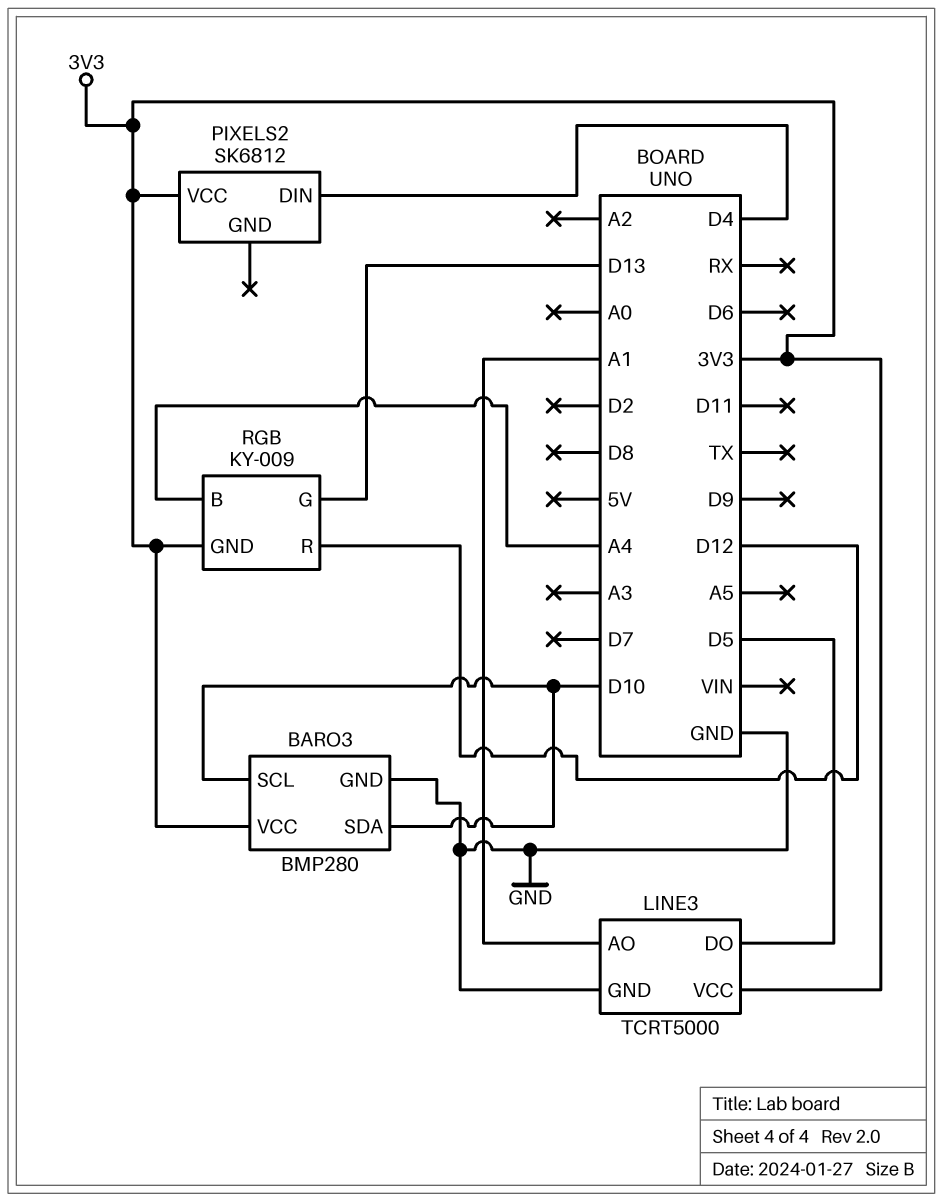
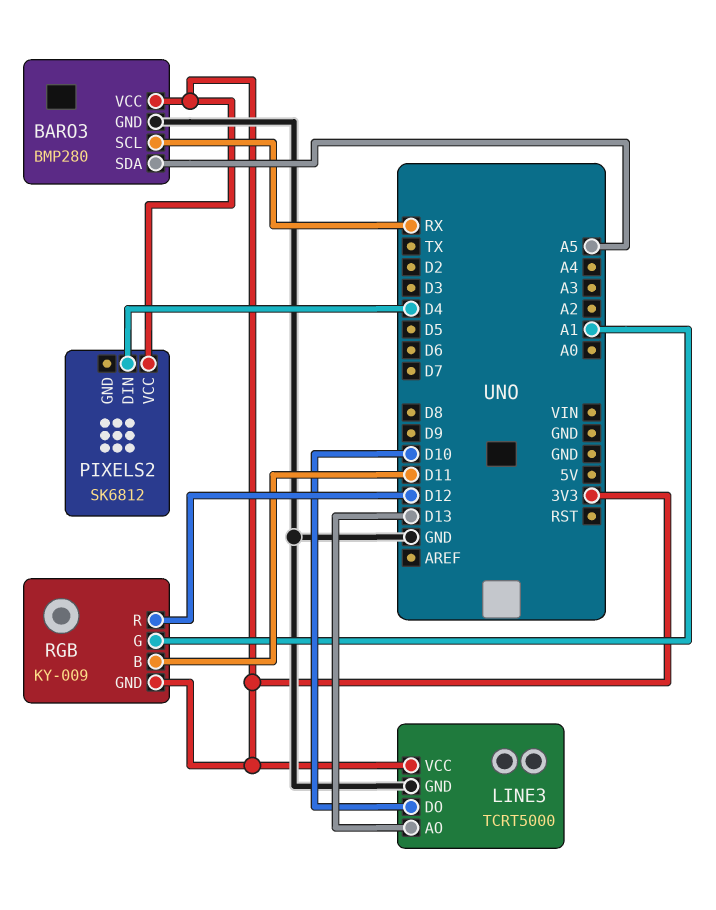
BARO3 pin SCL: D10 -> RX
BARO3 pin SDA: D10 -> A5
LINE3 pin AO: A1 -> D13
LINE3 pin DO: D5 -> D10
RGB pin B: A4 -> D11
RGB pin G: D13 -> A1

